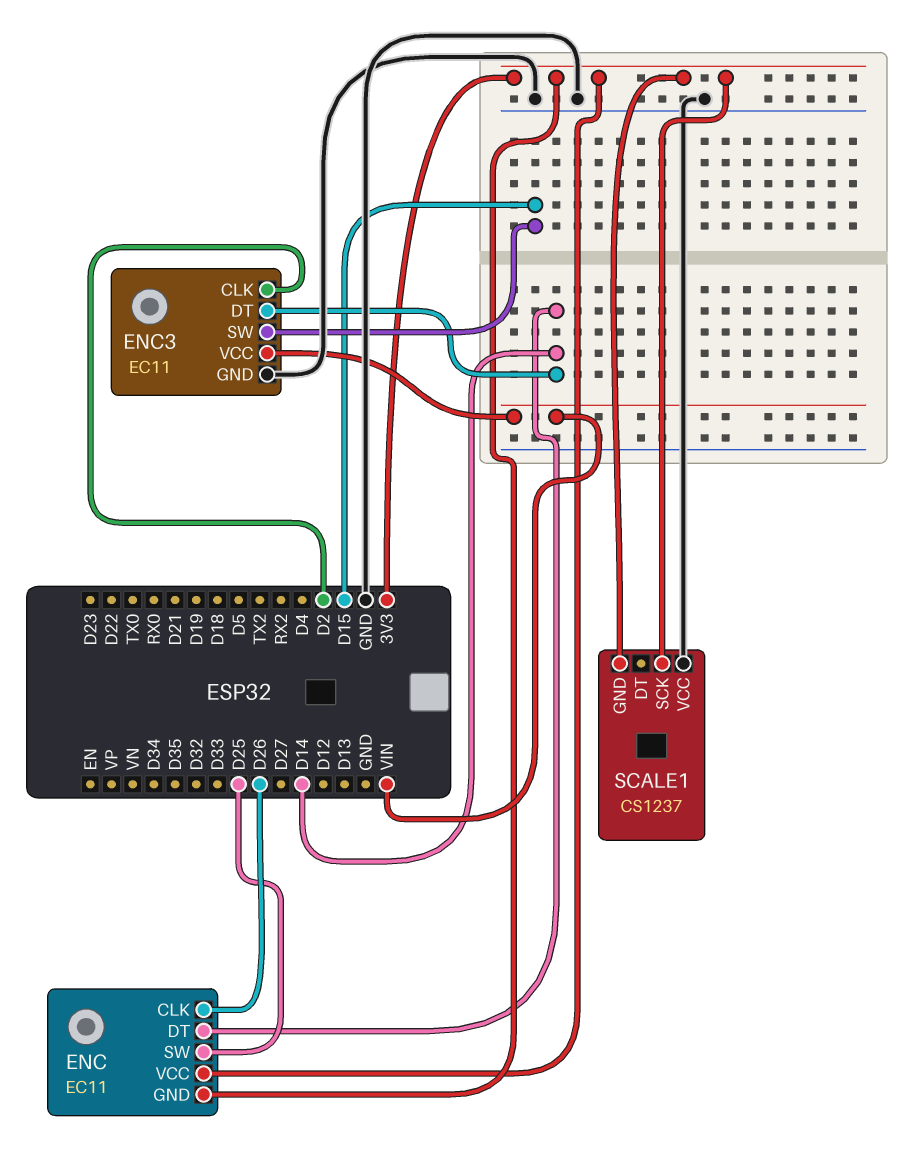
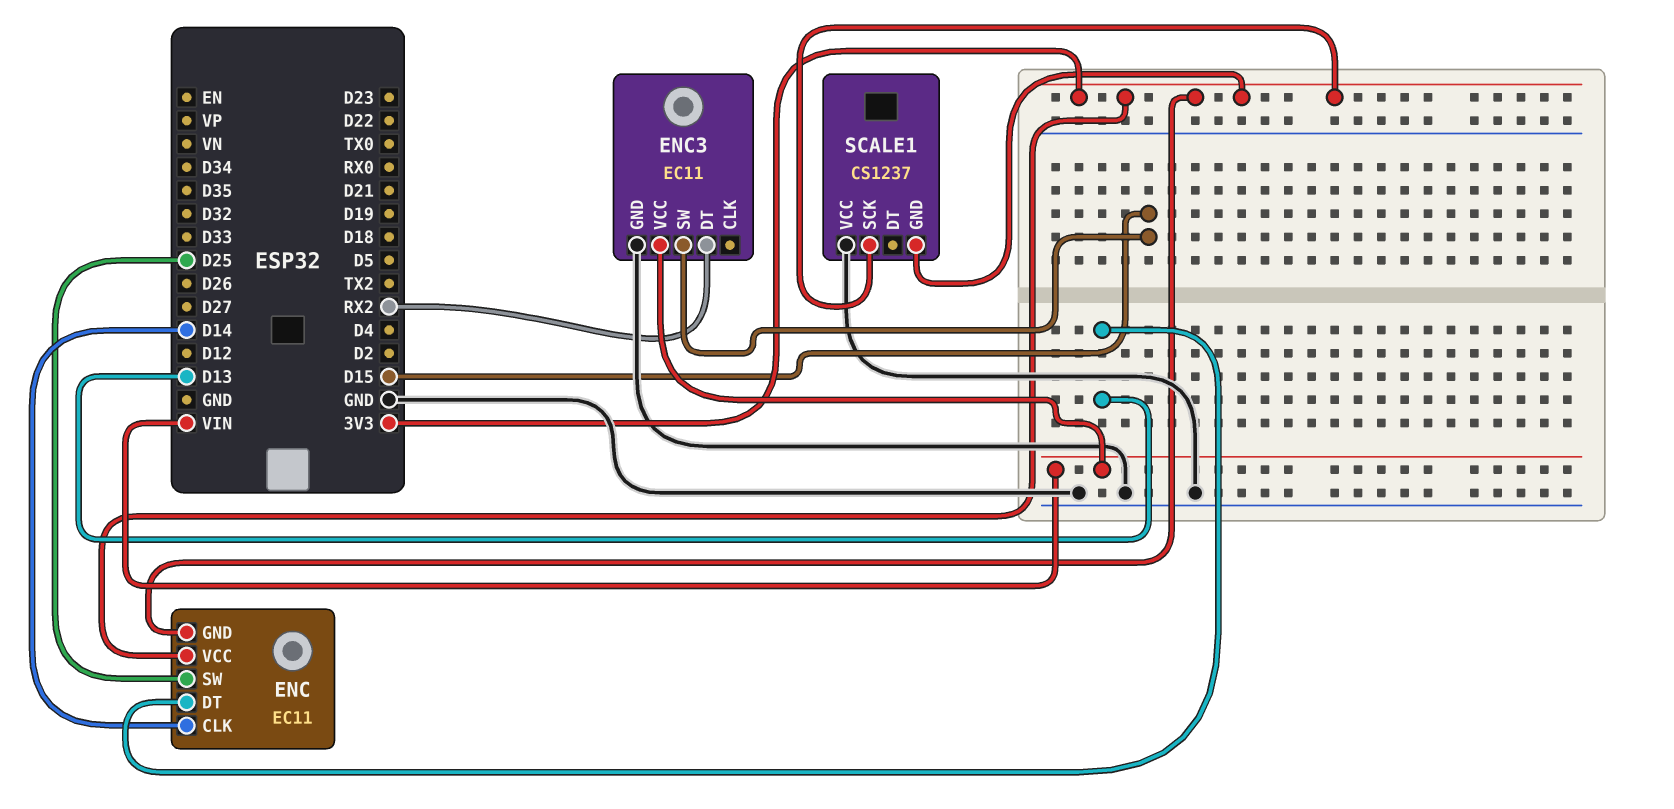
ENC pin CLK: D26 -> D14
ENC pin DT: D14 -> D13
ENC3 pin CLK: D2 -> none
ENC3 pin DT: D14 -> RX2

